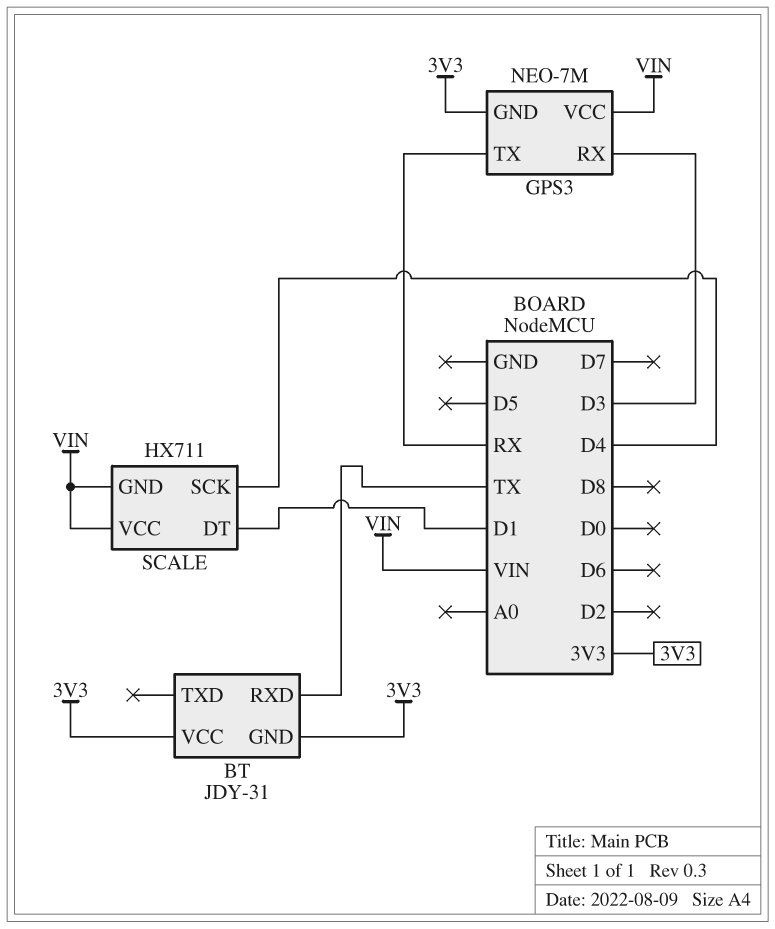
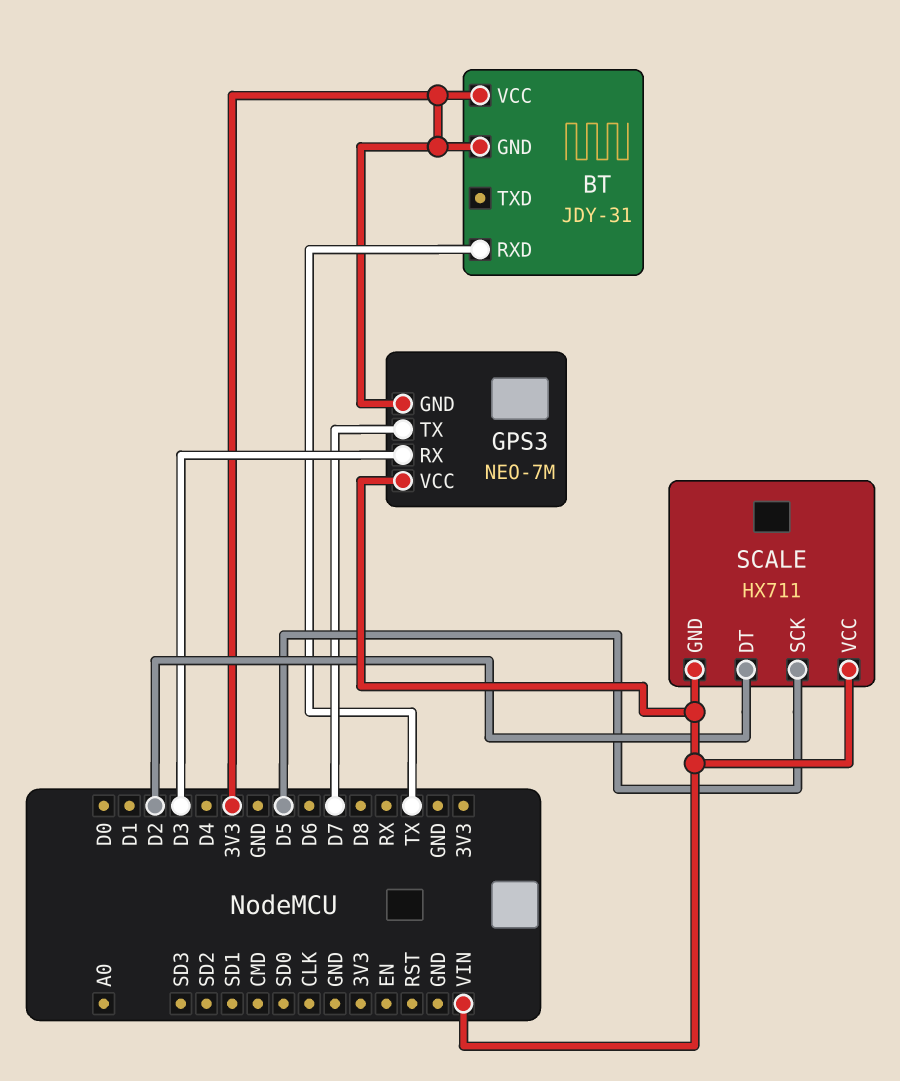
GPS3 pin TX: RX -> D7
SCALE pin DT: D1 -> D2
SCALE pin SCK: D4 -> D5

